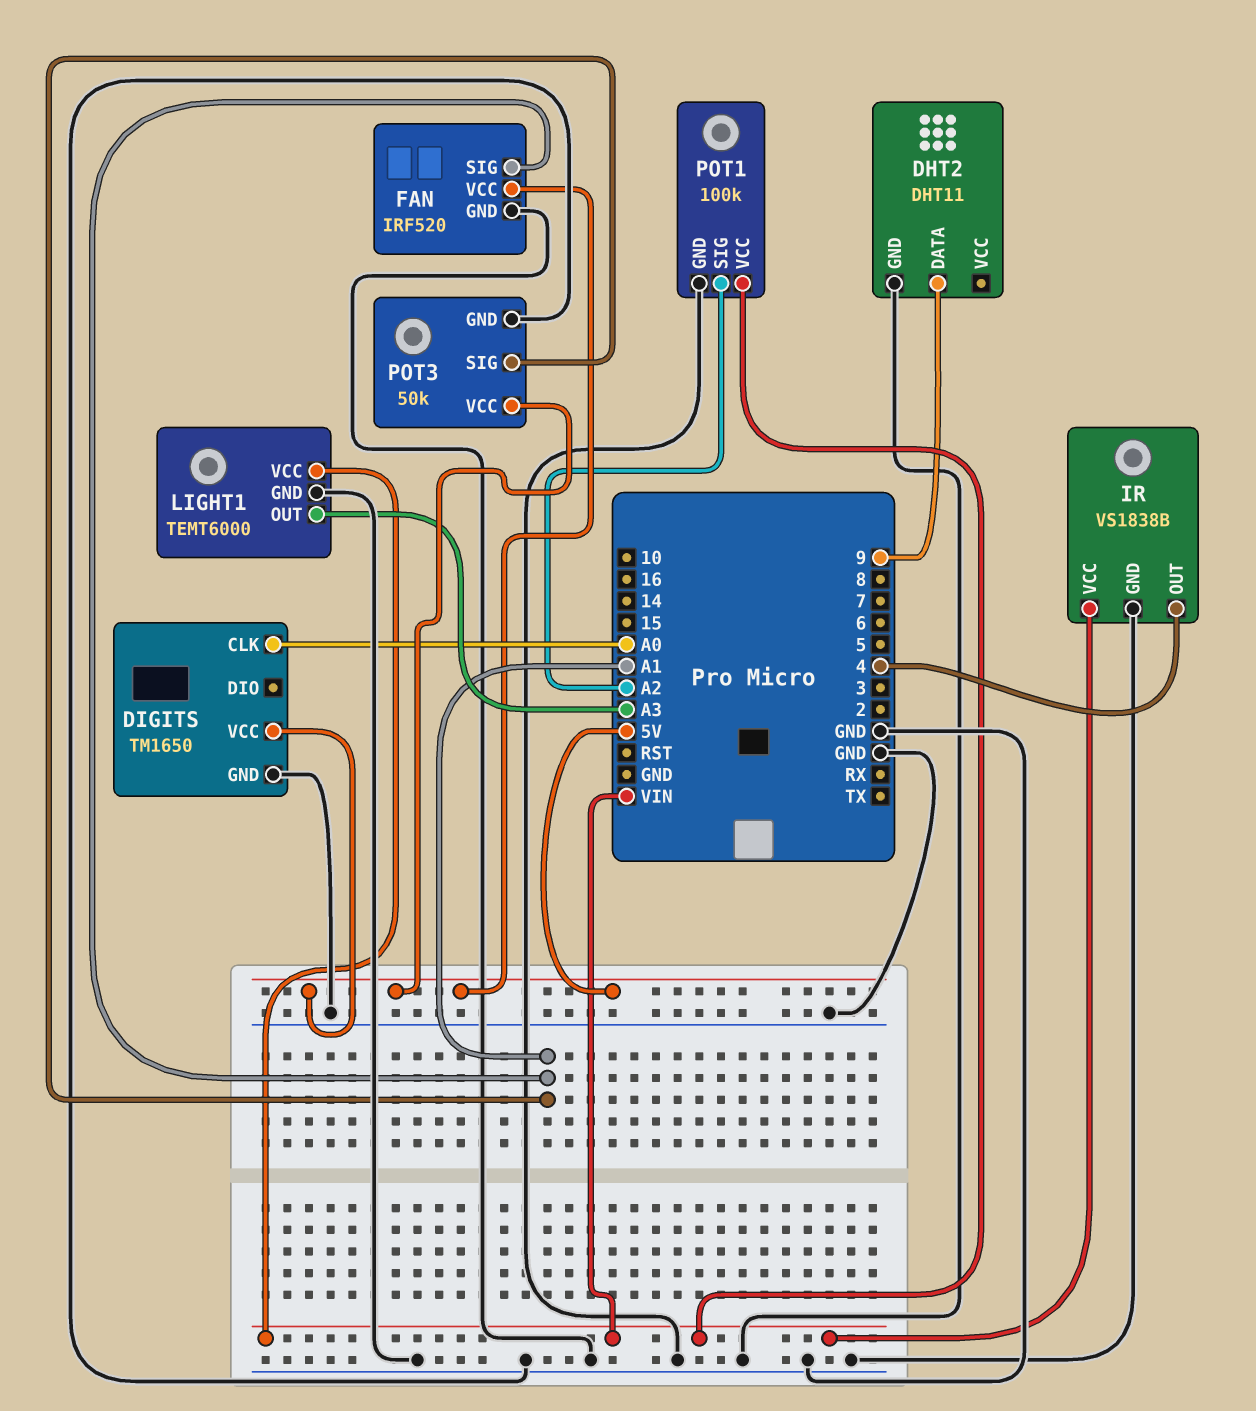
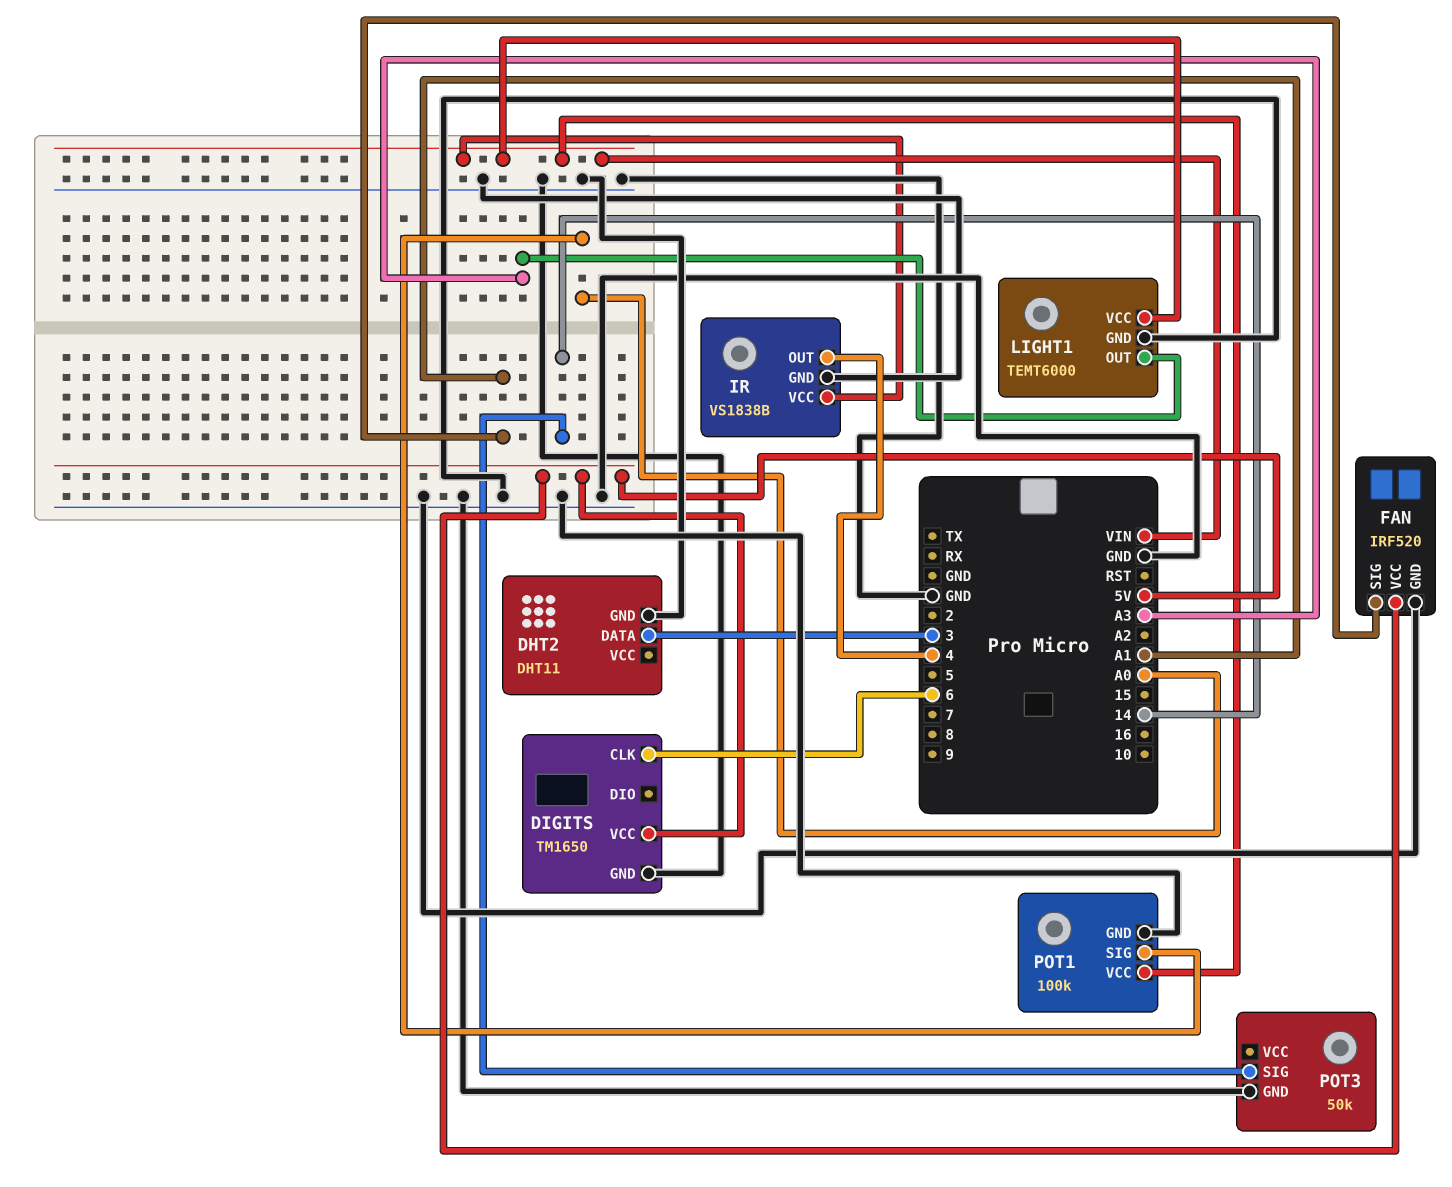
DHT2 pin DATA: 9 -> 3
DIGITS pin CLK: A0 -> 6
POT1 pin SIG: A2 -> A0
POT3 pin SIG: A1 -> 14
POT3 pin VCC: 5V -> none

